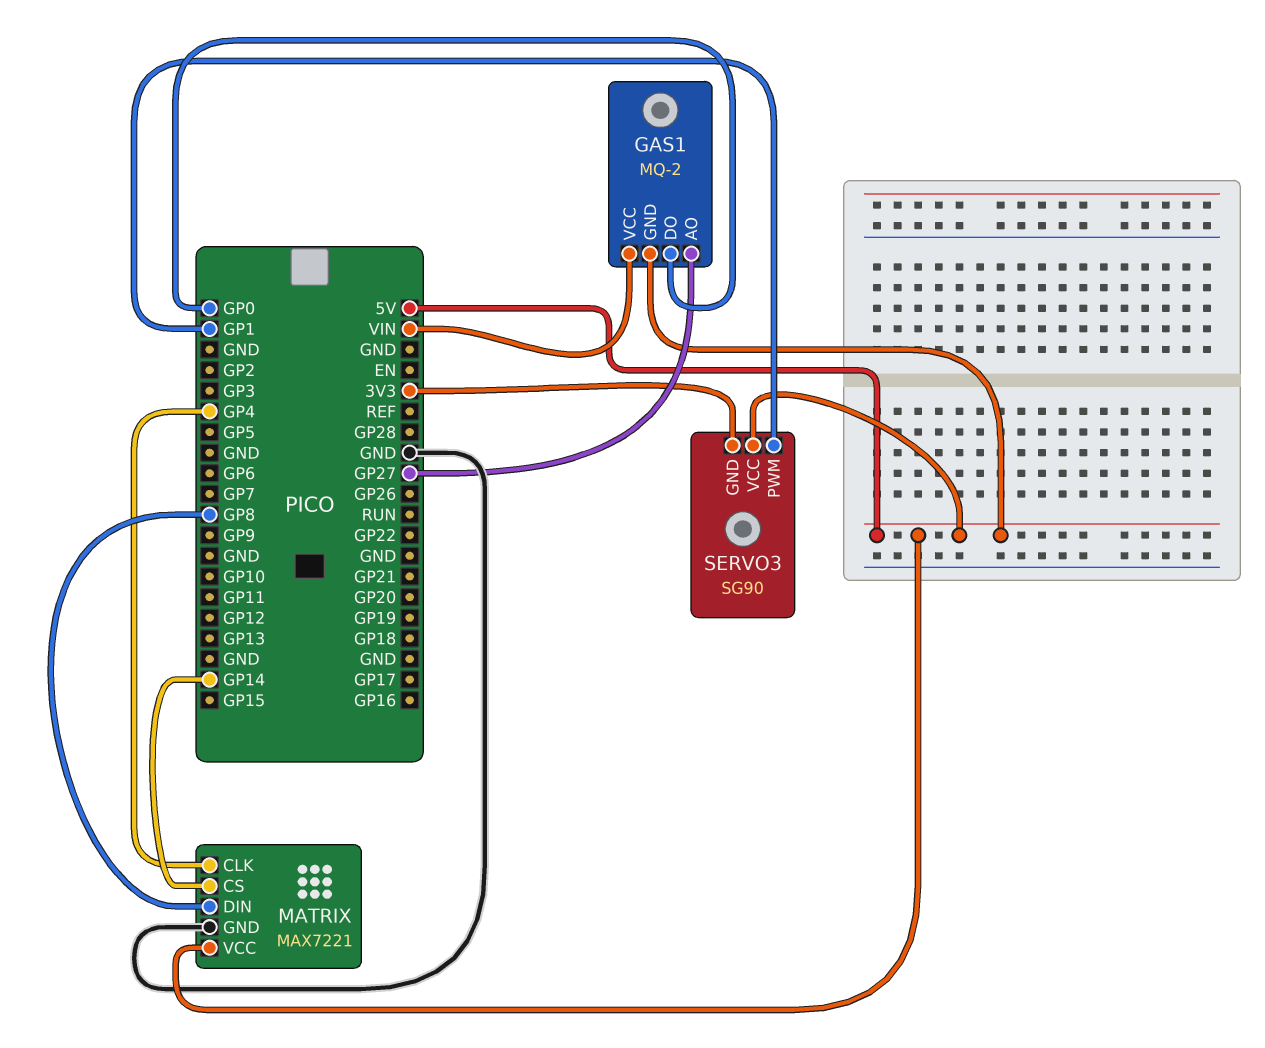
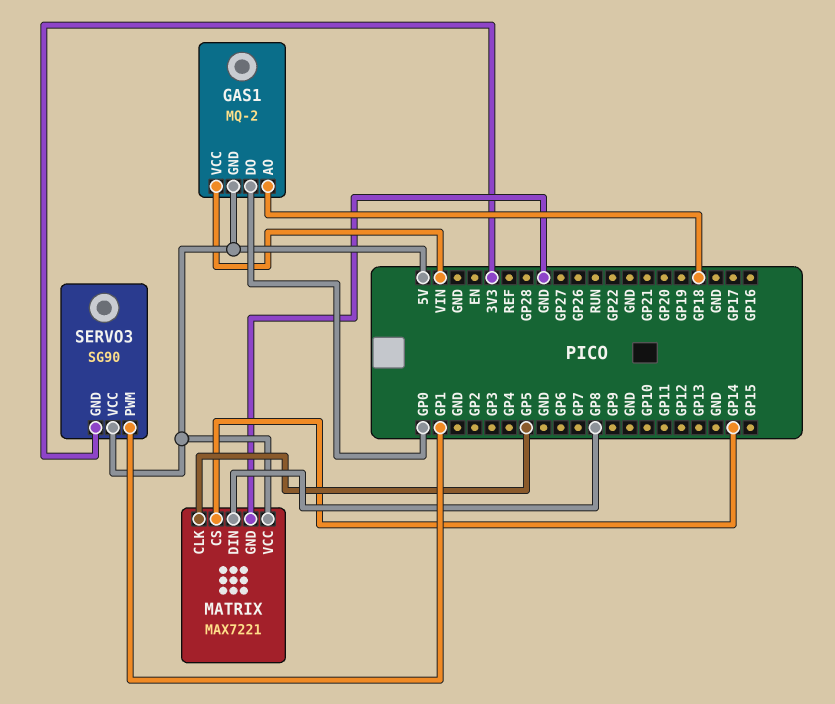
GAS1 pin AO: GP27 -> GP18
MATRIX pin CLK: GP4 -> GP5

